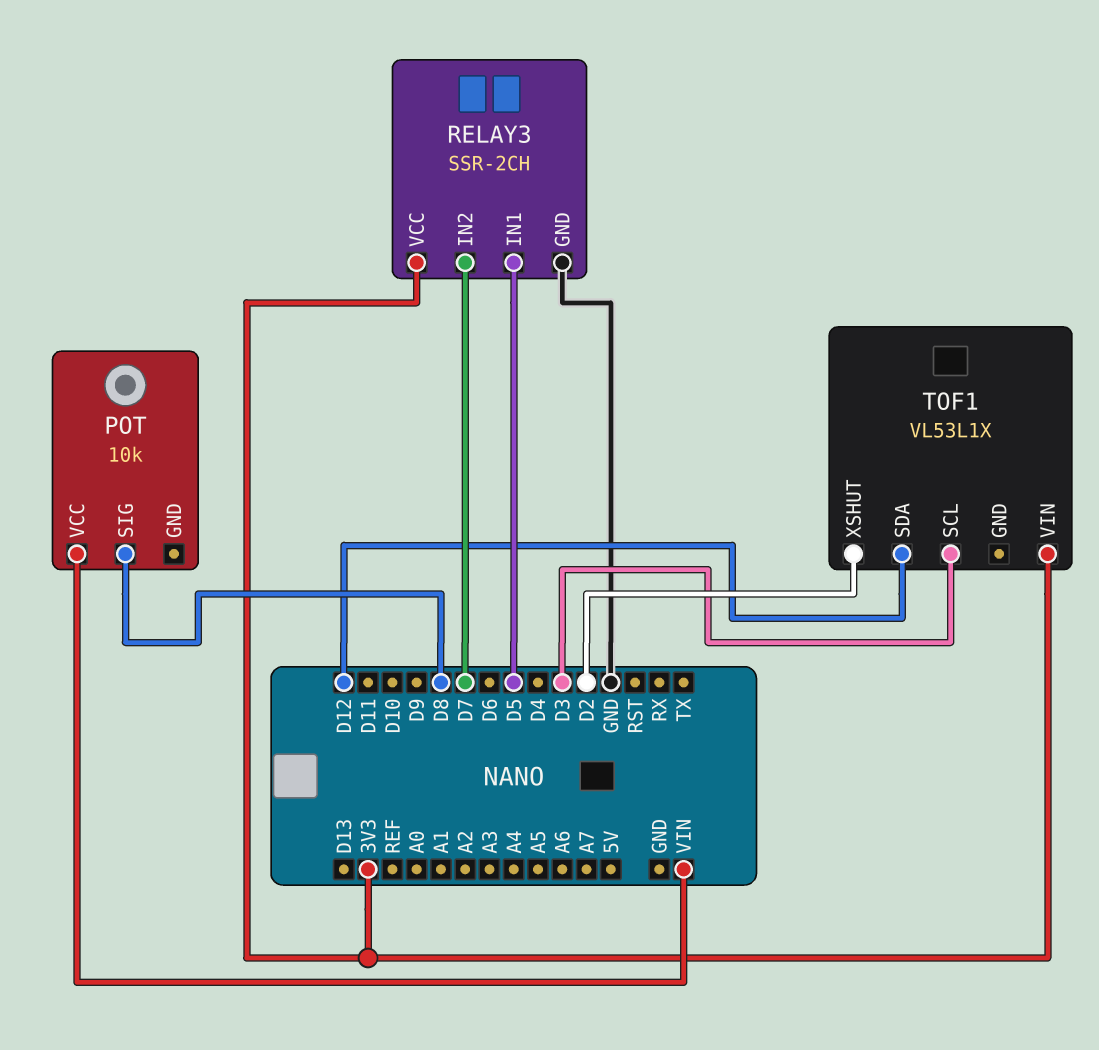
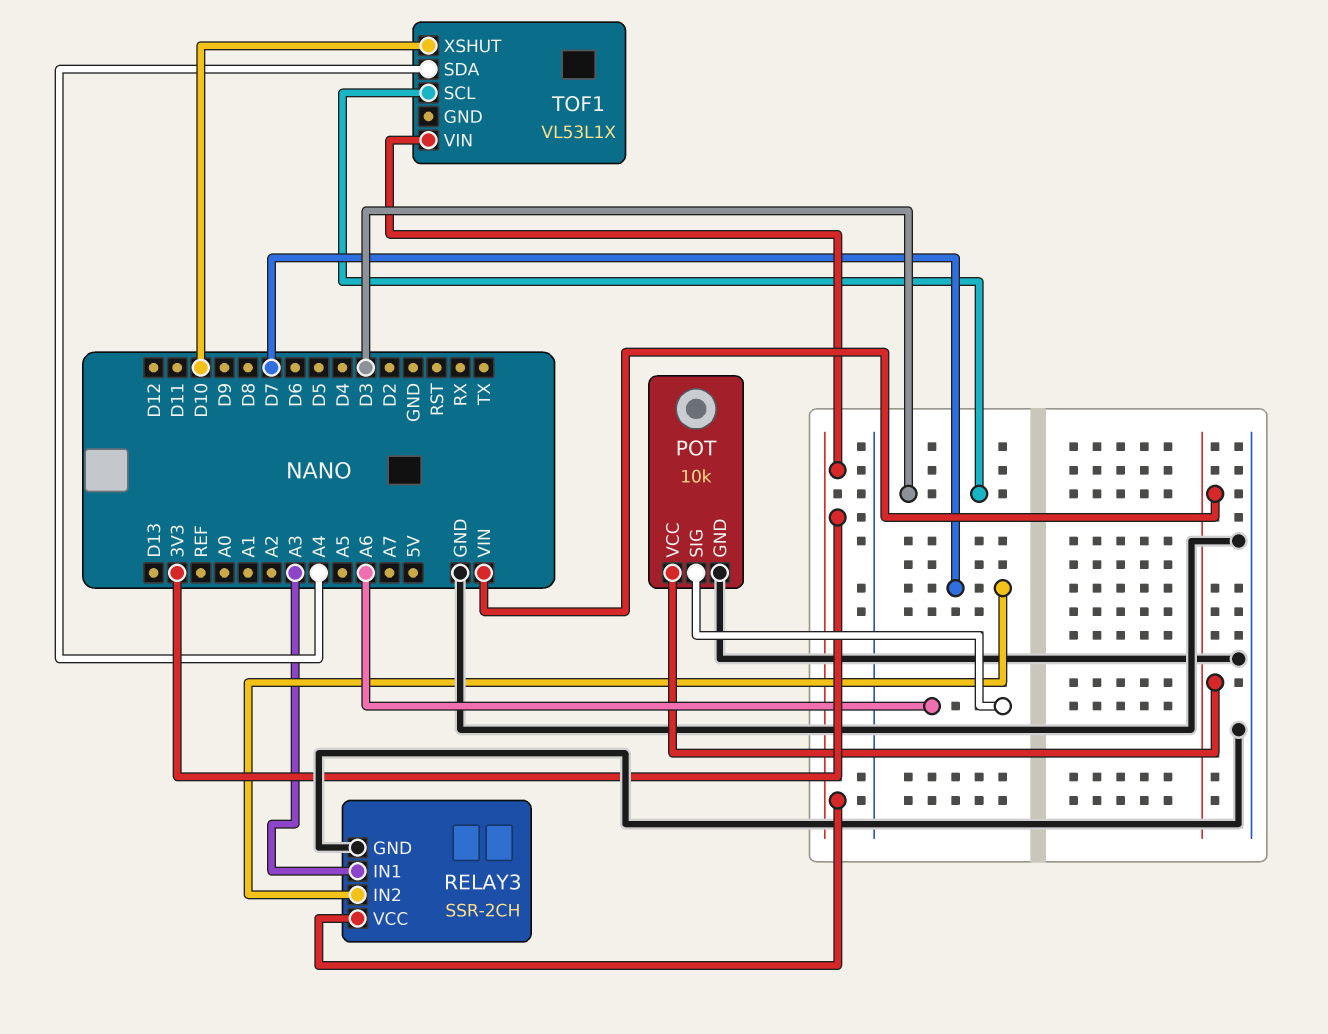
POT pin GND: none -> GND
POT pin SIG: D8 -> A6
RELAY3 pin IN1: D5 -> A3
TOF1 pin SDA: D12 -> A4
TOF1 pin XSHUT: D2 -> D10

